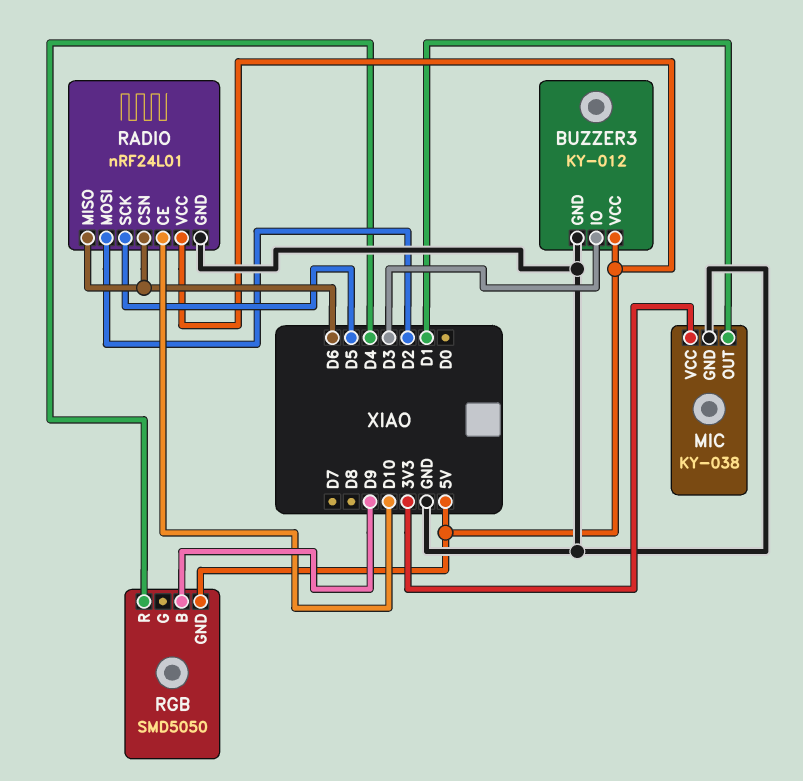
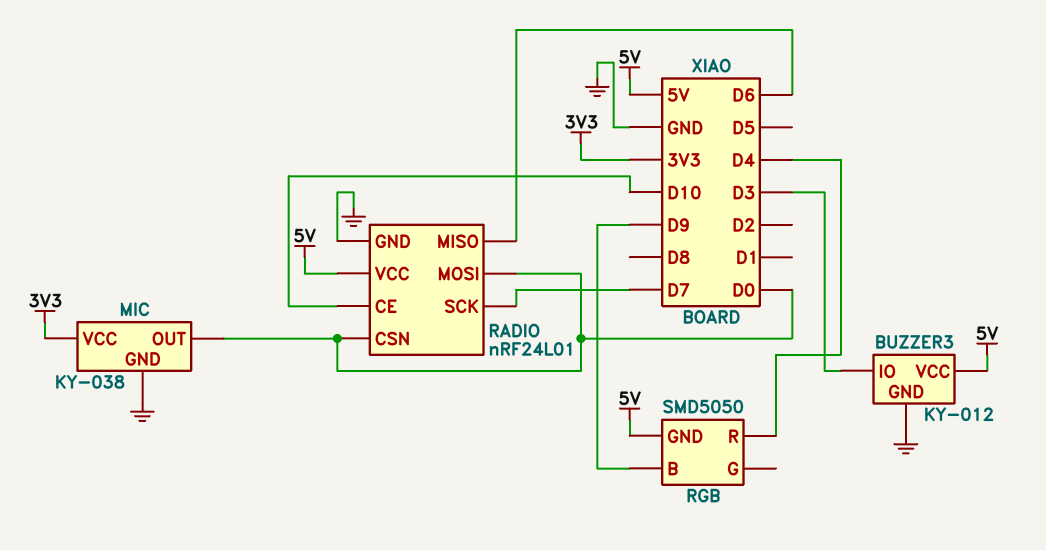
MIC pin OUT: D1 -> D0
RADIO pin CSN: D6 -> D0
RADIO pin MOSI: D2 -> D0
RADIO pin SCK: D5 -> D7

